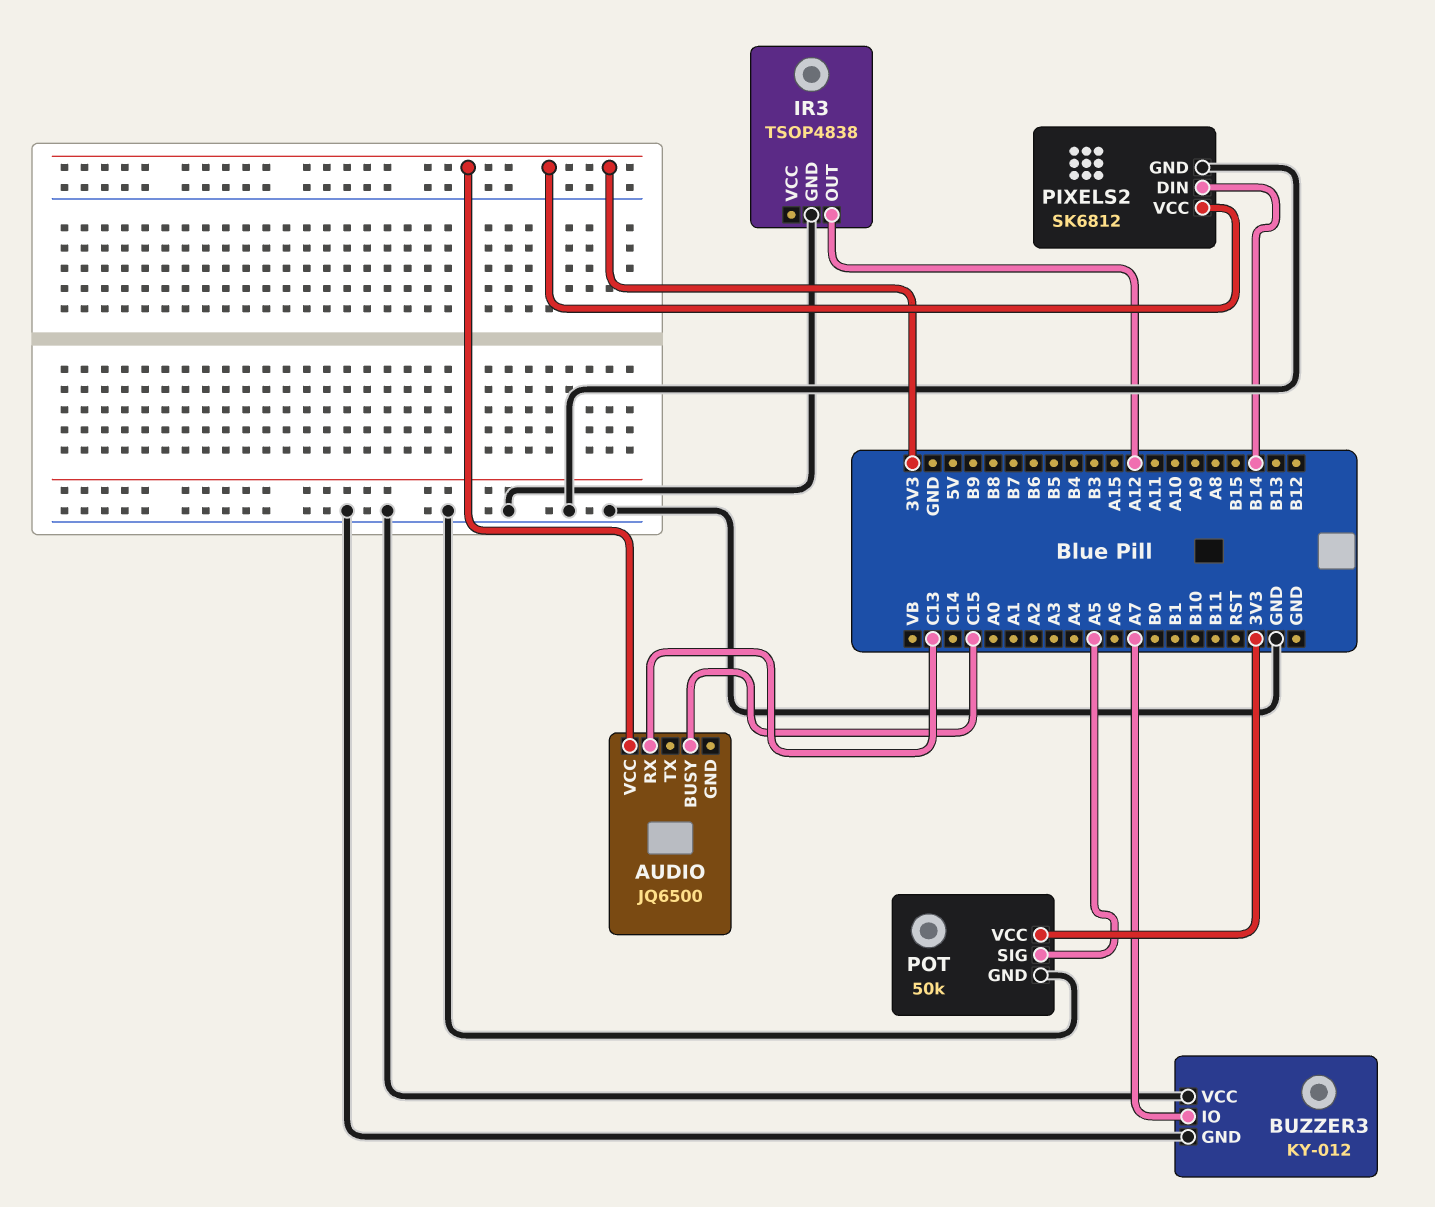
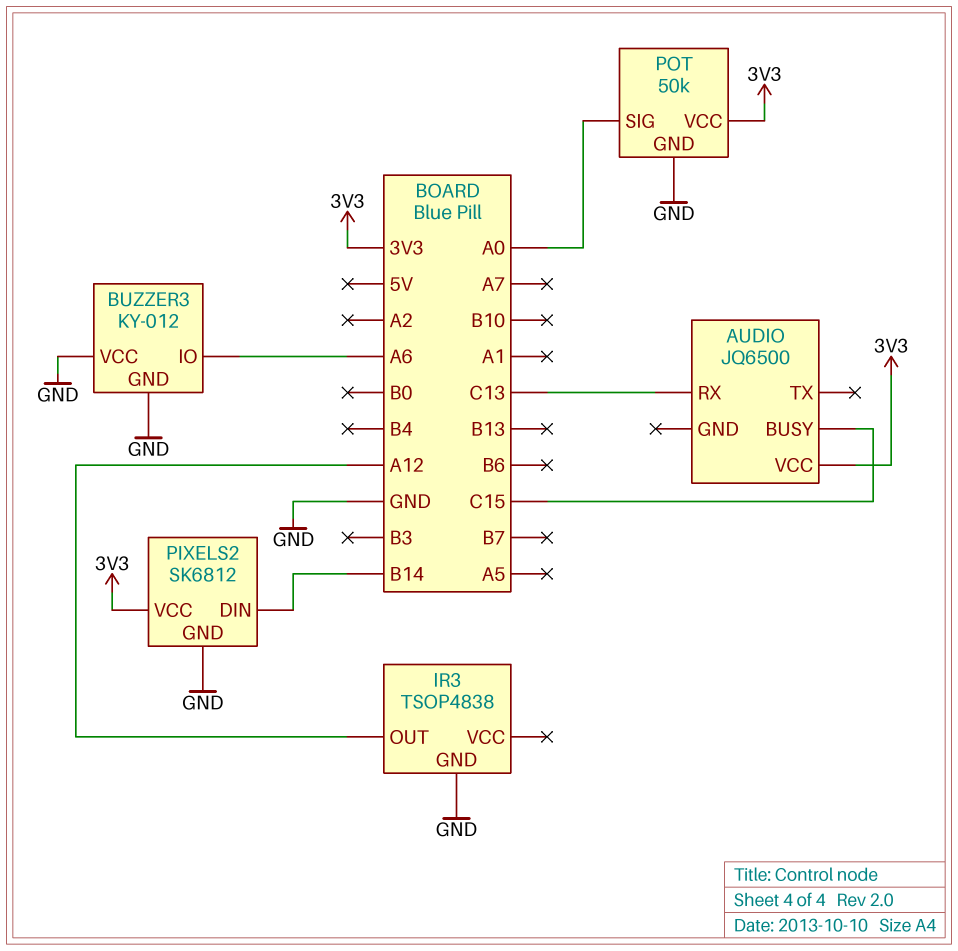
BUZZER3 pin IO: A7 -> A6
POT pin SIG: A5 -> A0

